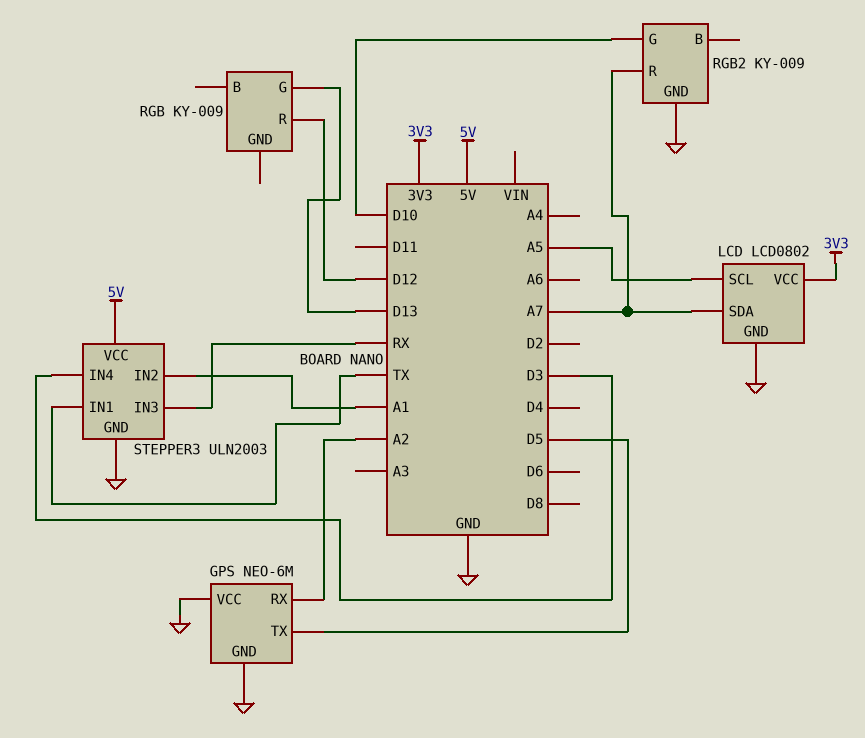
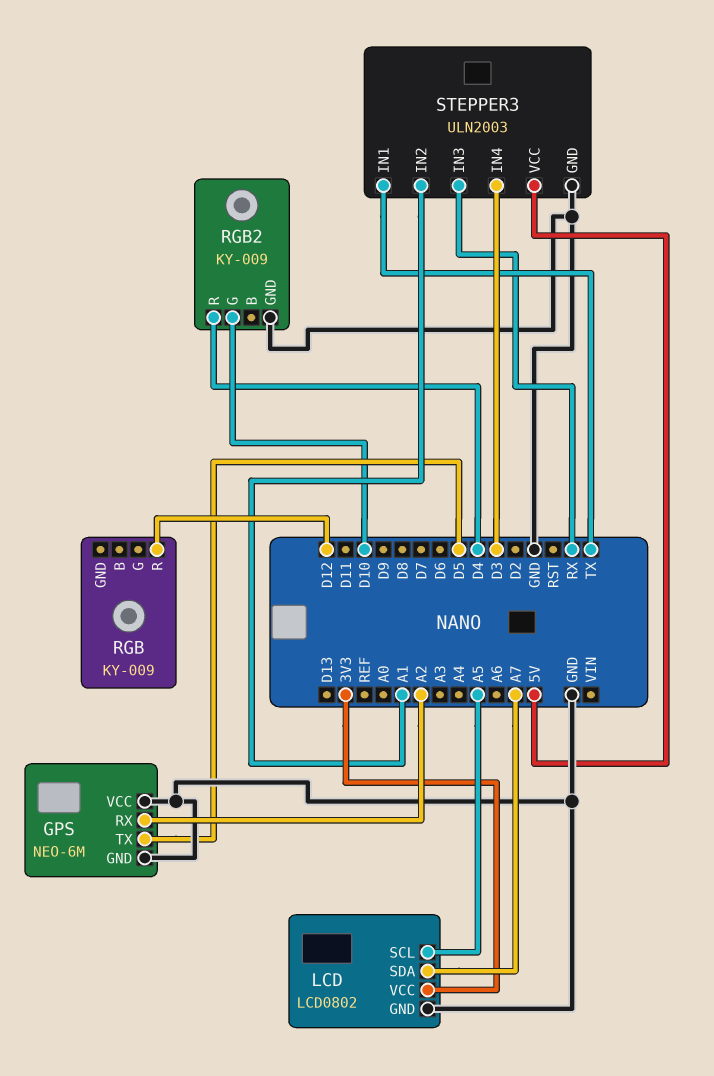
RGB pin G: D13 -> none
RGB2 pin R: A7 -> D4

